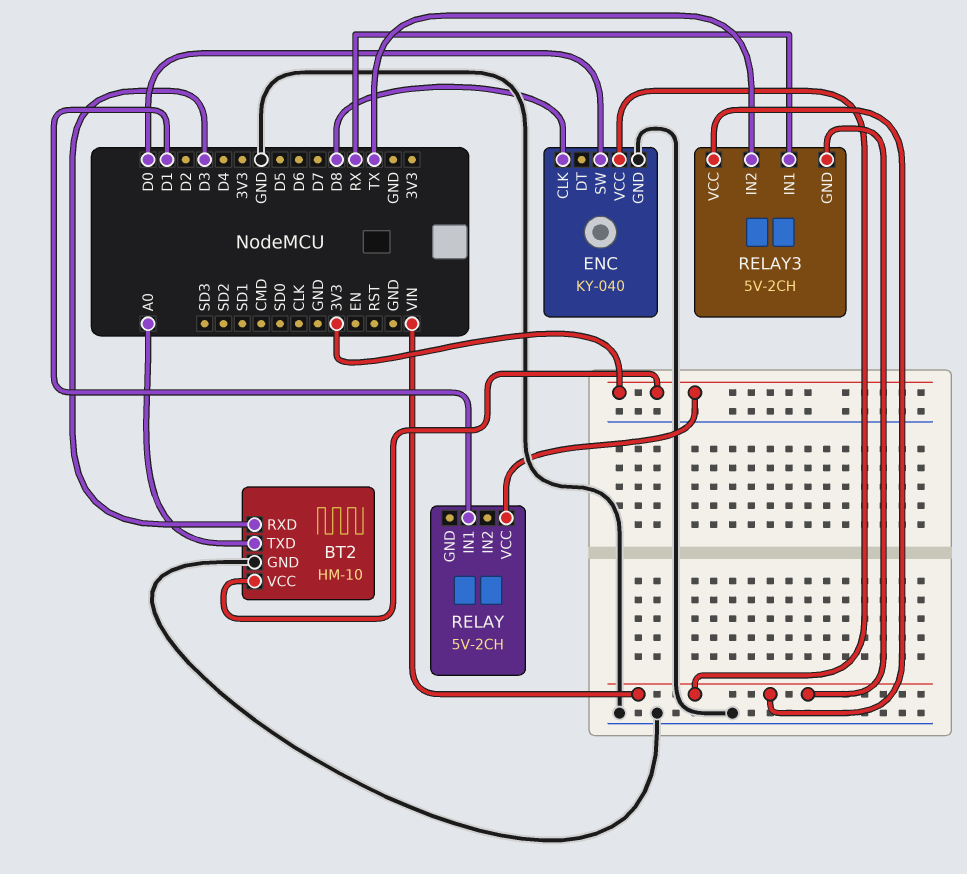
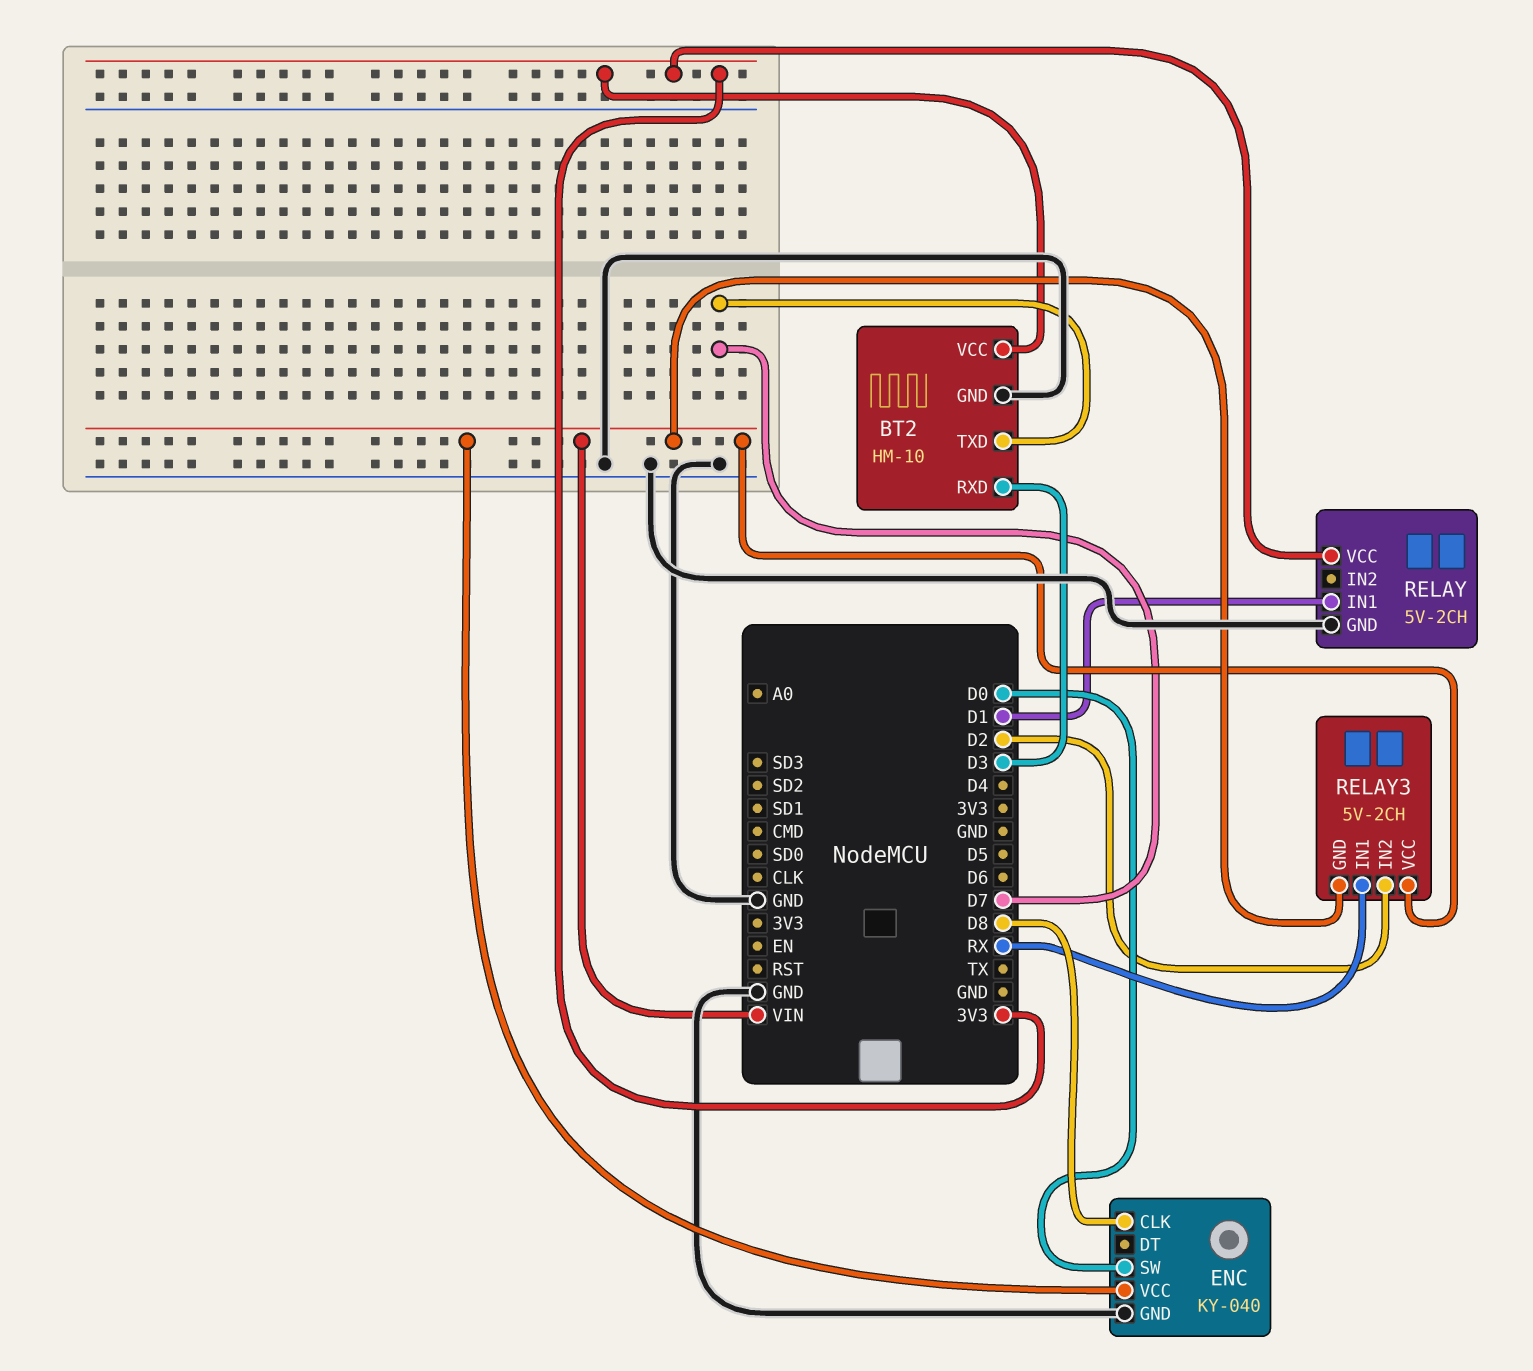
BT2 pin TXD: A0 -> D7
RELAY pin GND: none -> GND
RELAY3 pin IN2: TX -> D2

